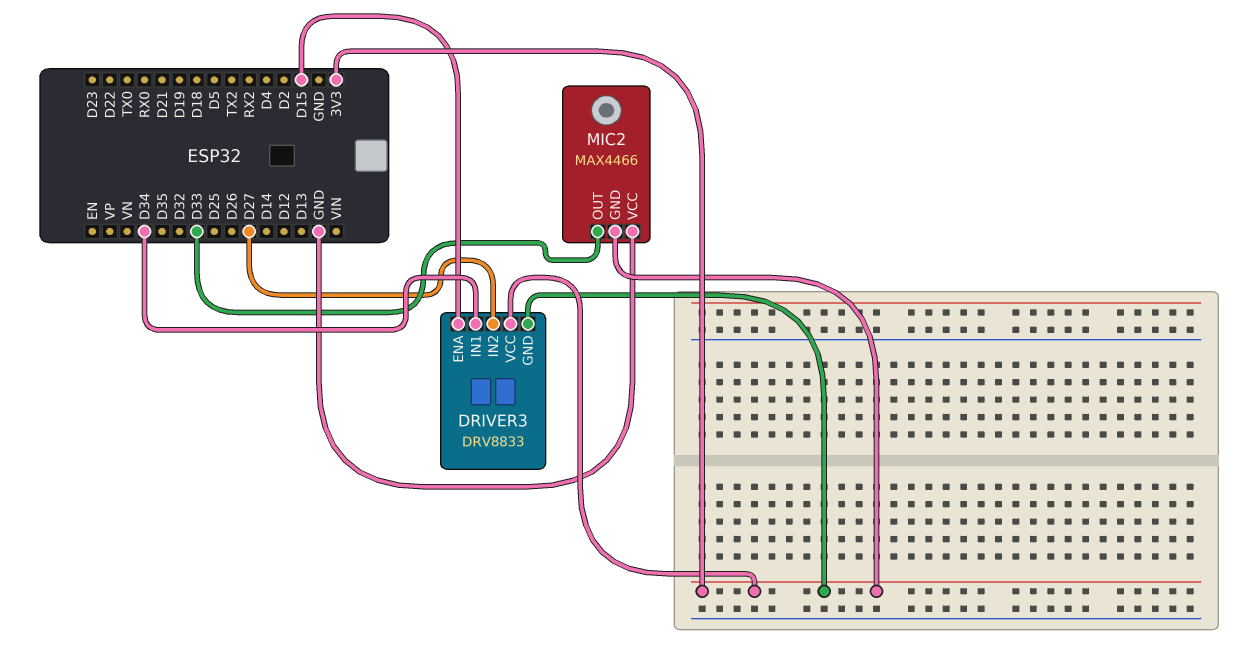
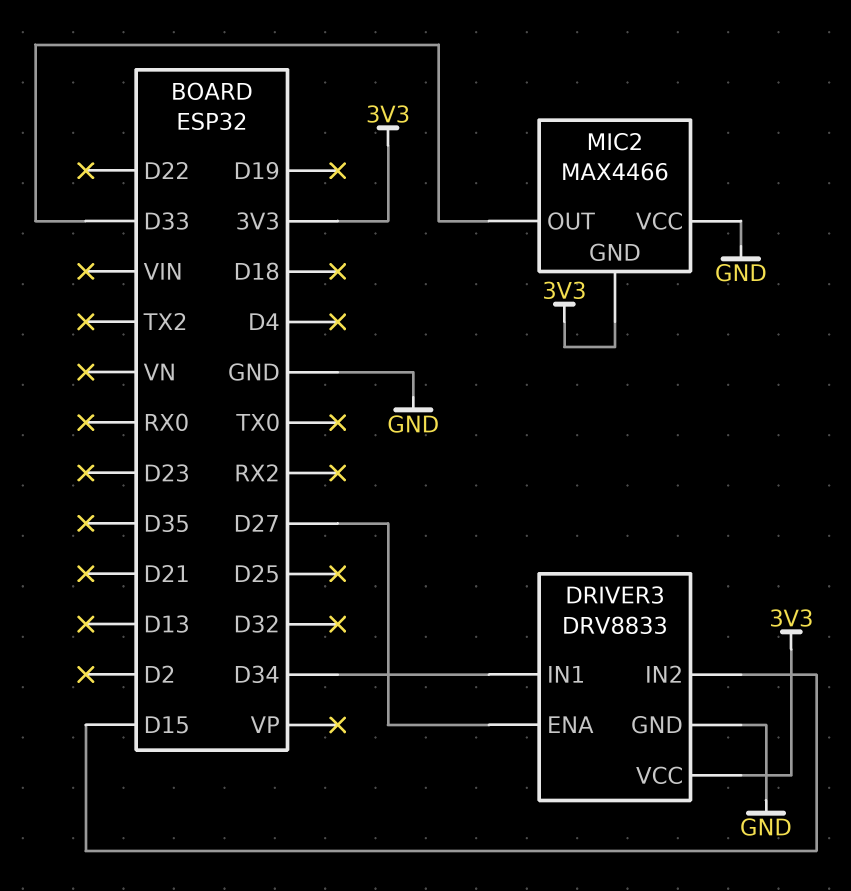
DRIVER3 pin ENA: D15 -> D27
DRIVER3 pin GND: 3V3 -> GND
DRIVER3 pin IN2: D27 -> D15

